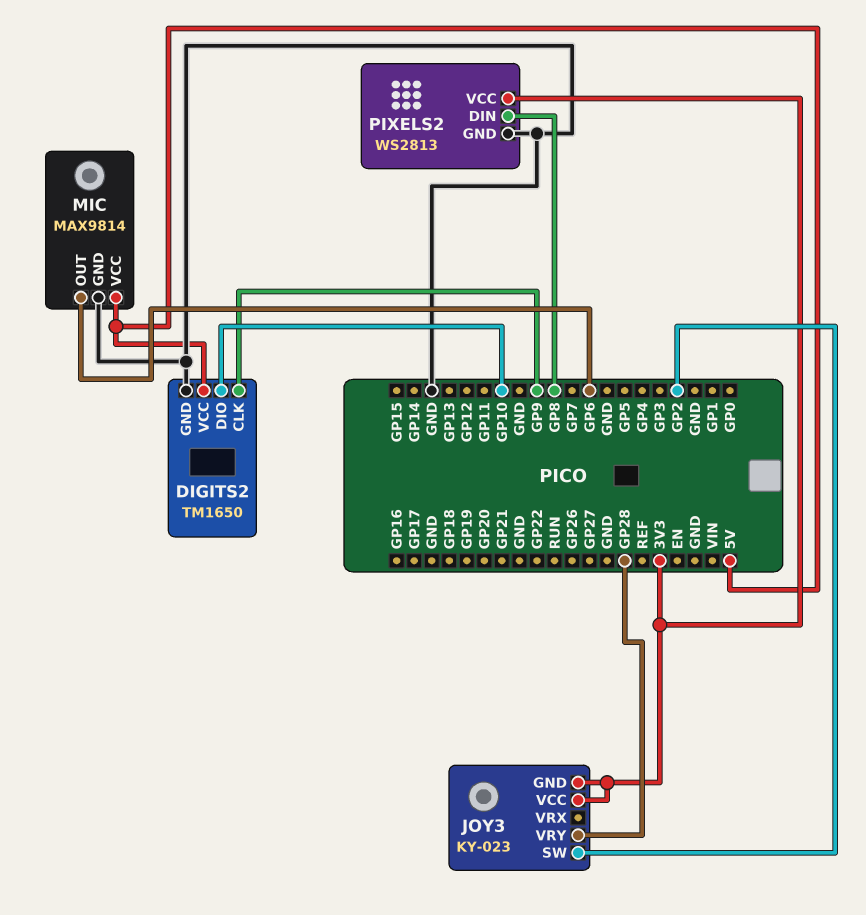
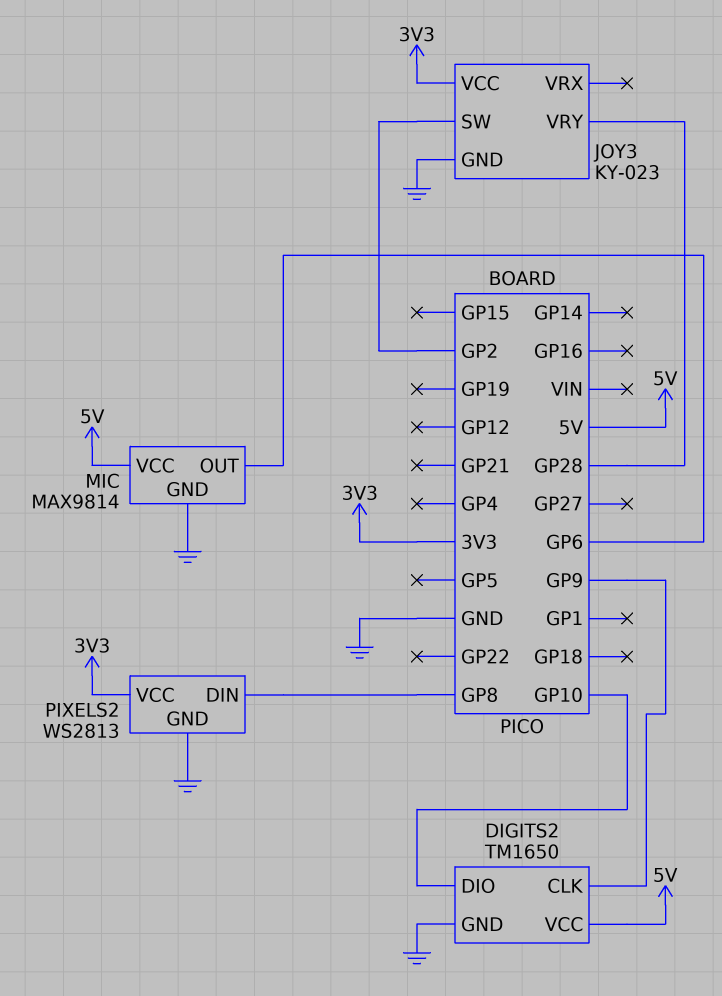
JOY3 pin GND: 3V3 -> GND

